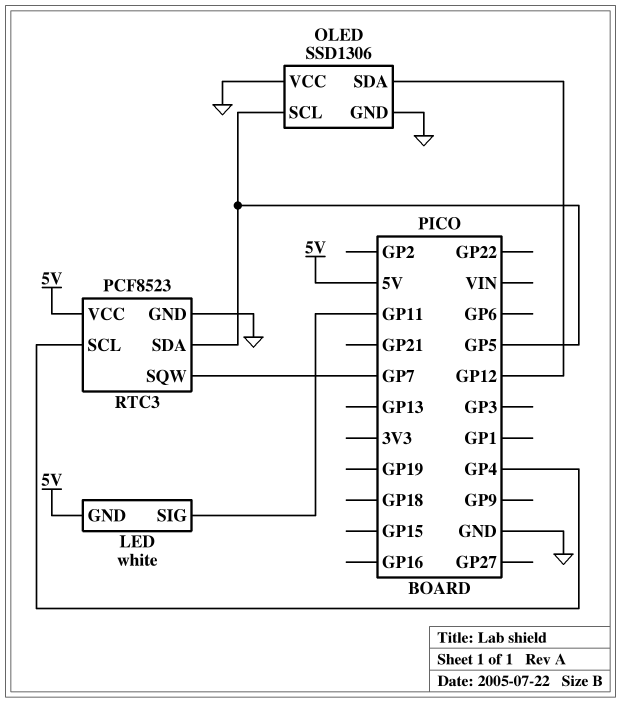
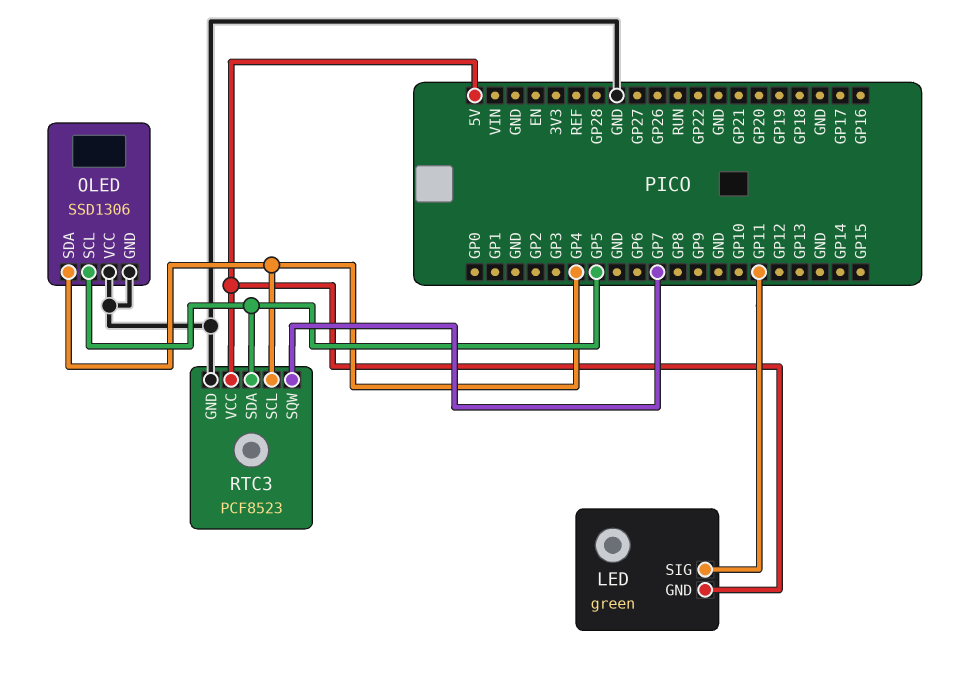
LED: white -> green
OLED pin SDA: GP12 -> GP4

